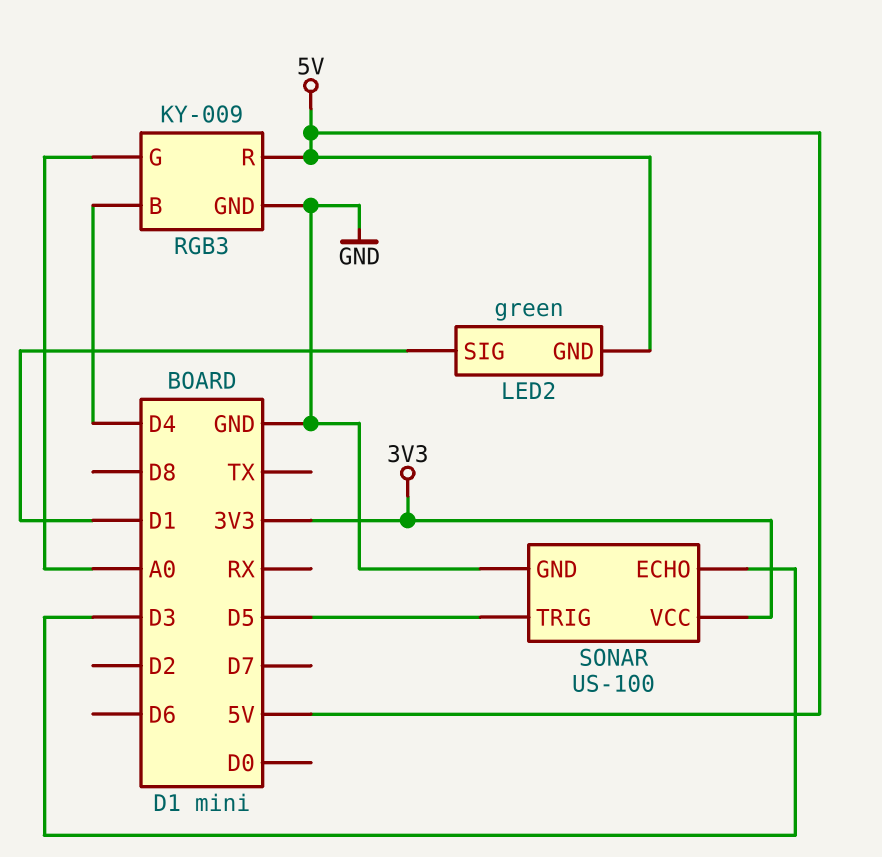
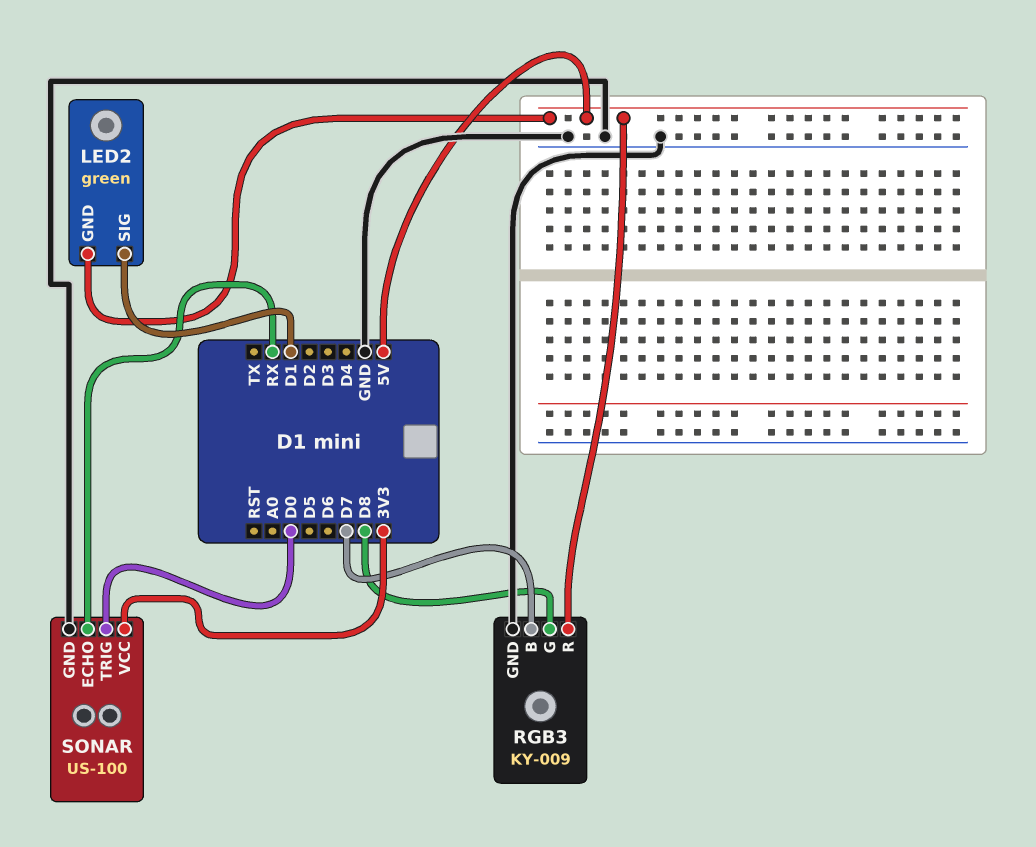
RGB3 pin B: D4 -> D7
RGB3 pin G: A0 -> D8
SONAR pin ECHO: D3 -> RX
SONAR pin TRIG: D5 -> D0

